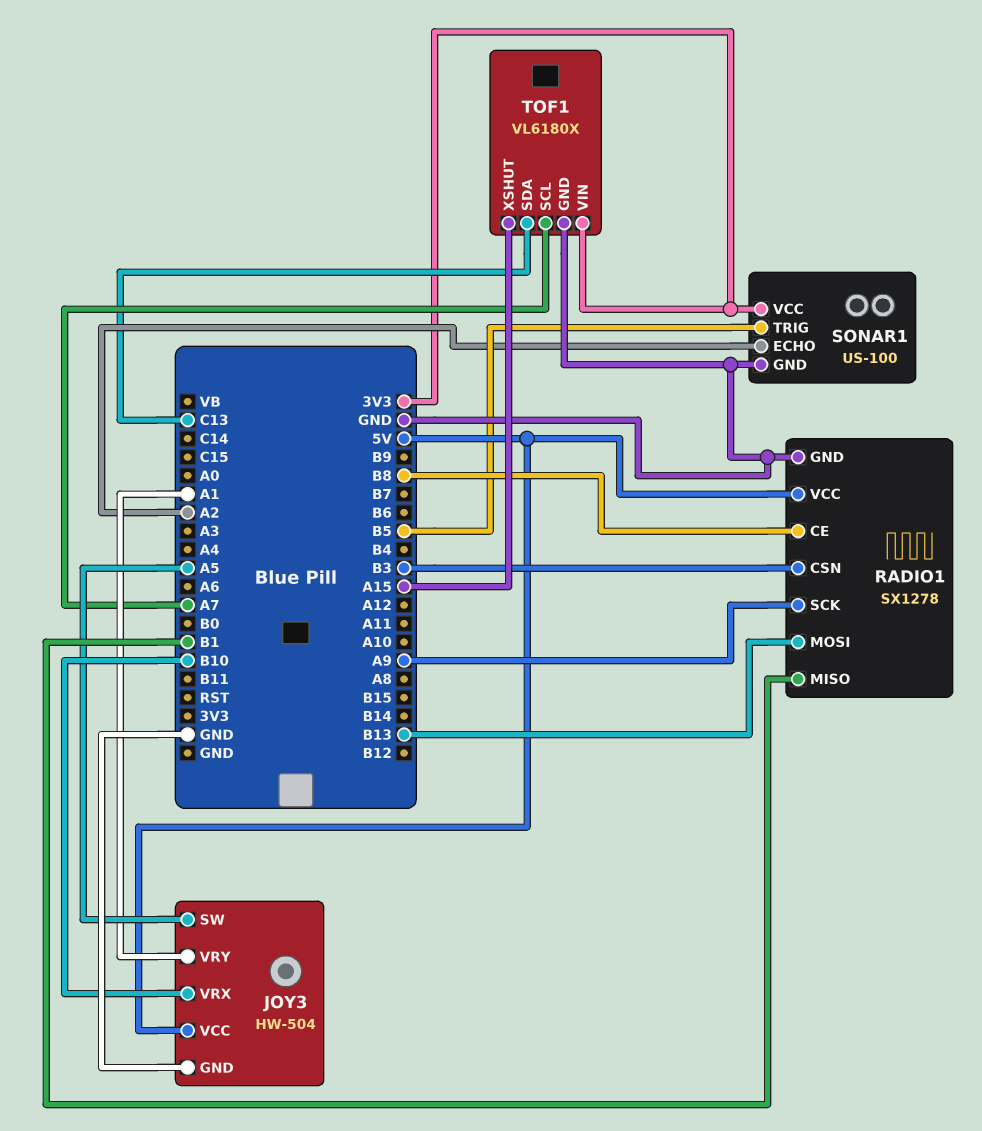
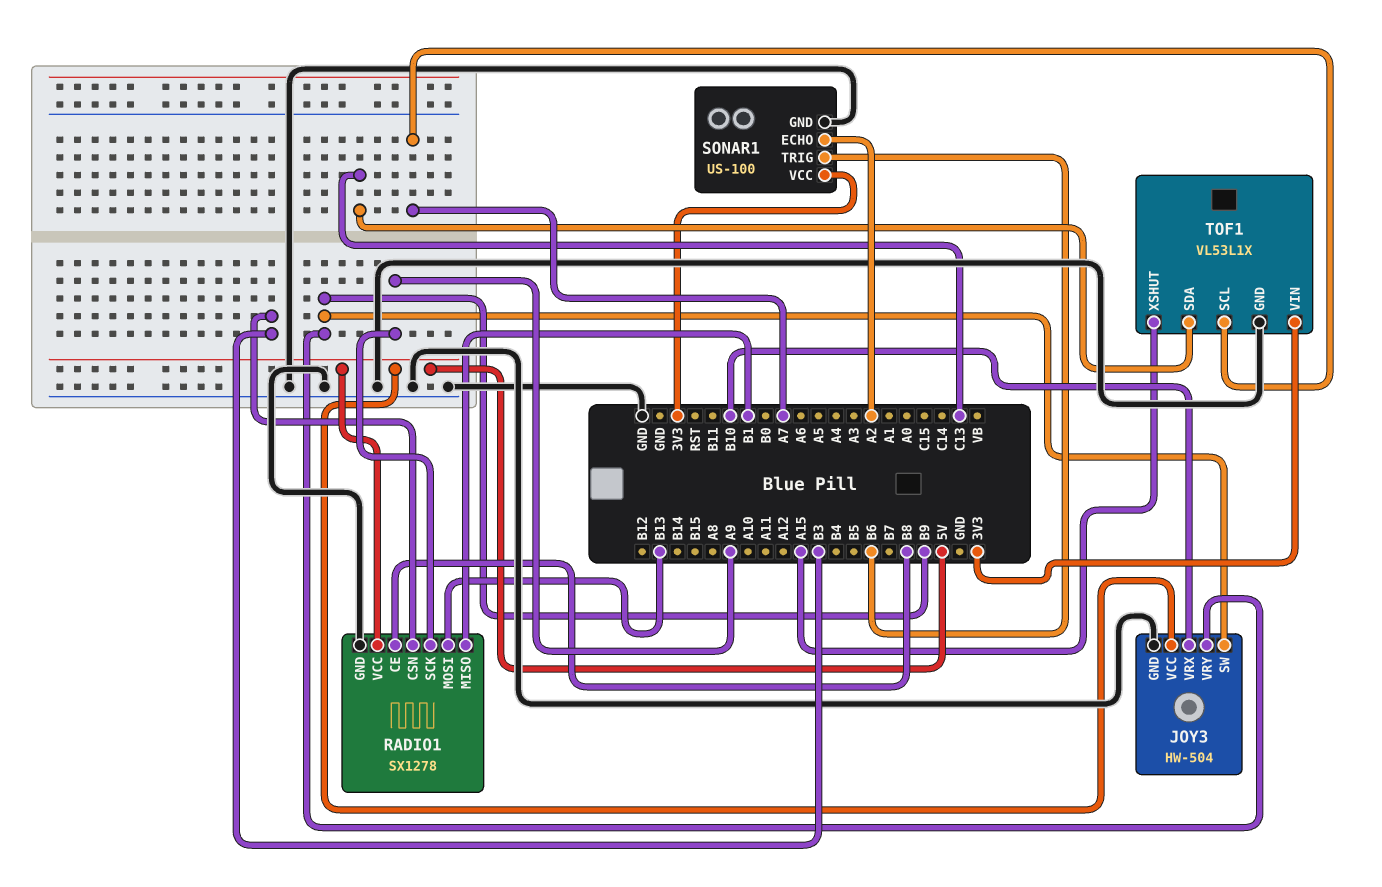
JOY3 pin SW: A5 -> B9
JOY3 pin VRY: A1 -> B9
SONAR1 pin TRIG: B5 -> B6
TOF1: VL6180X -> VL53L1X

